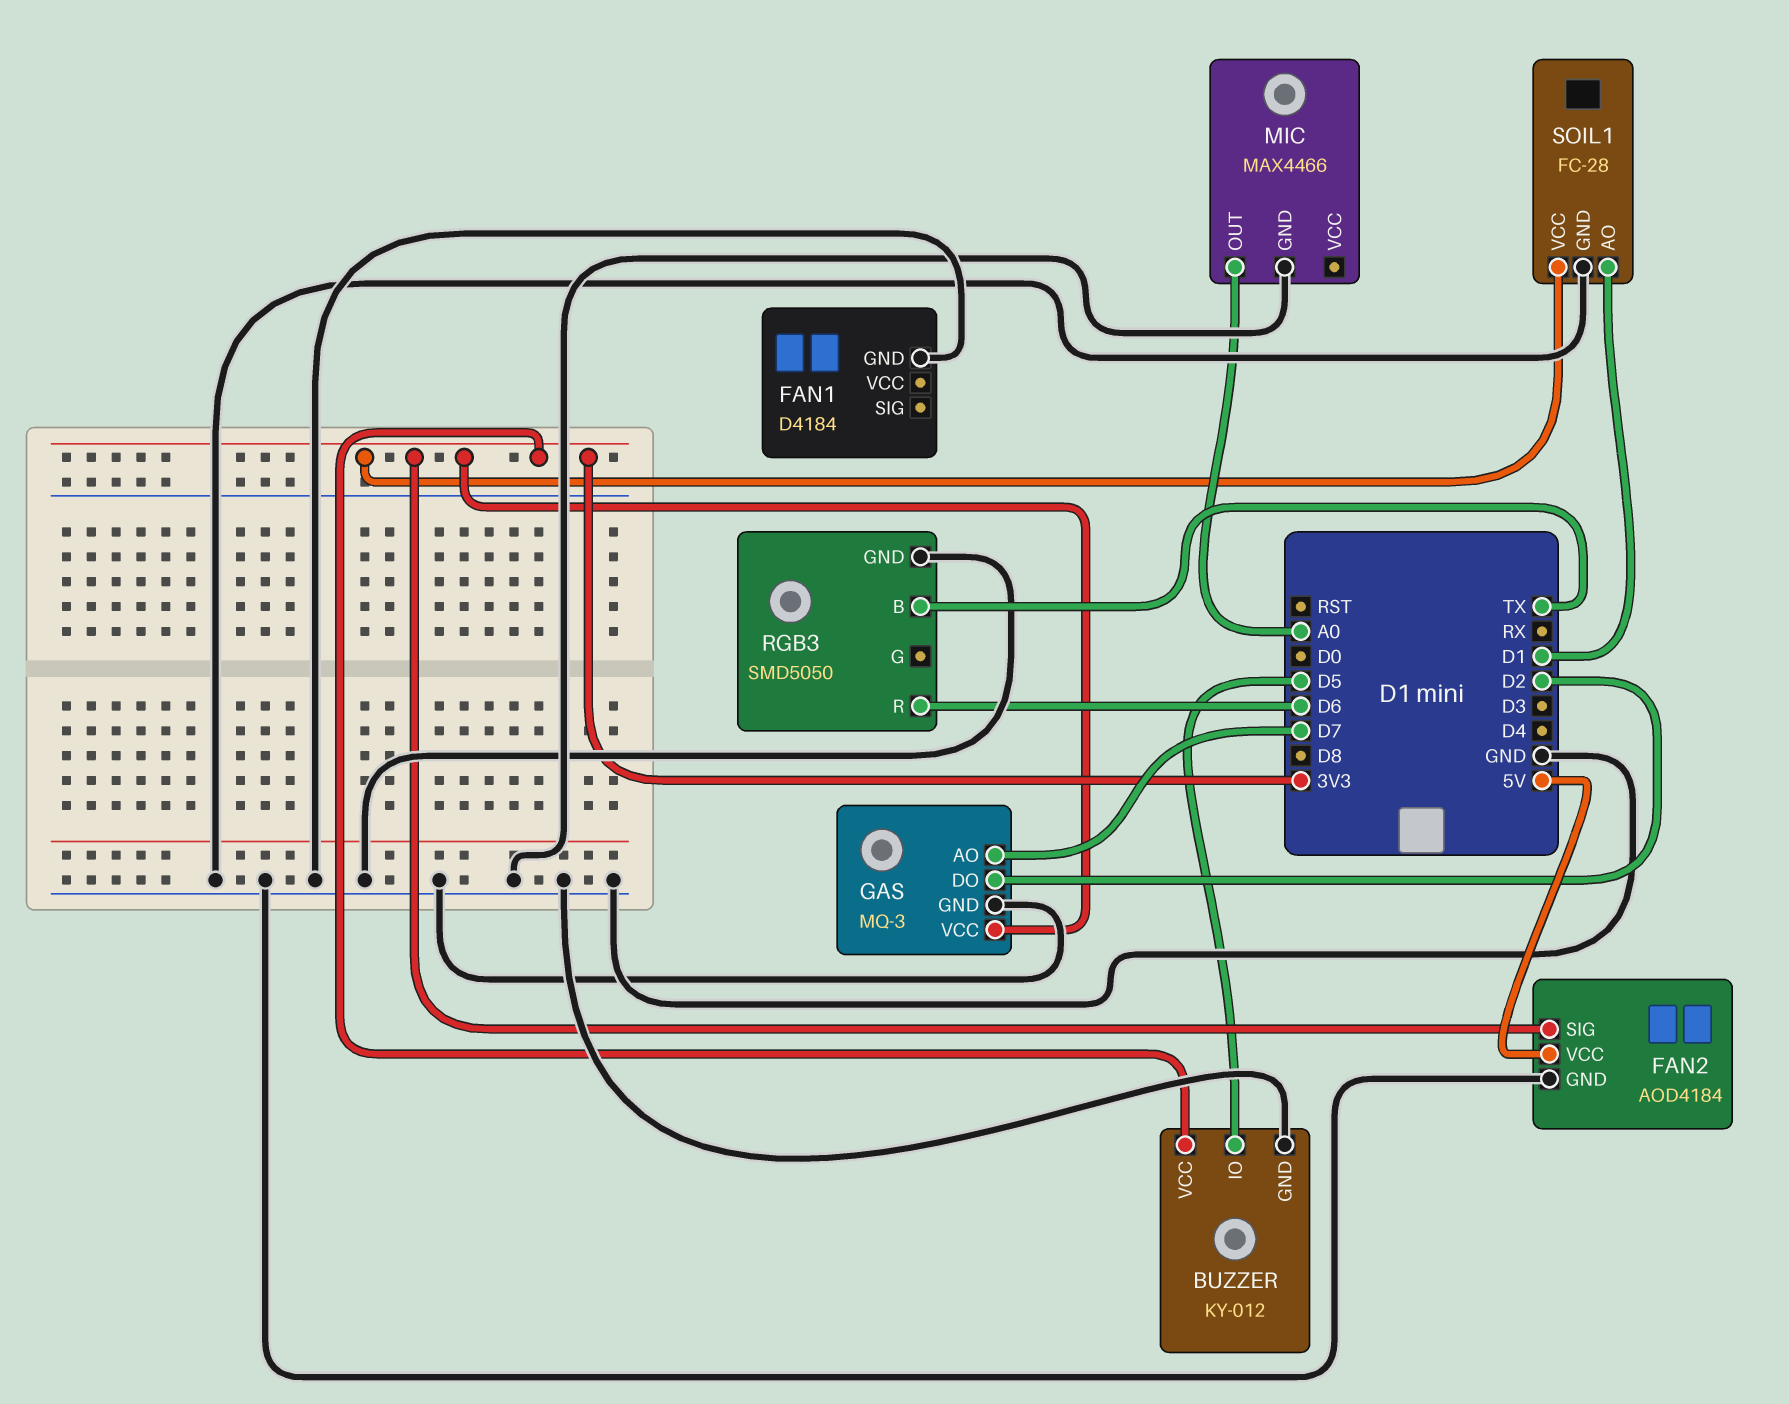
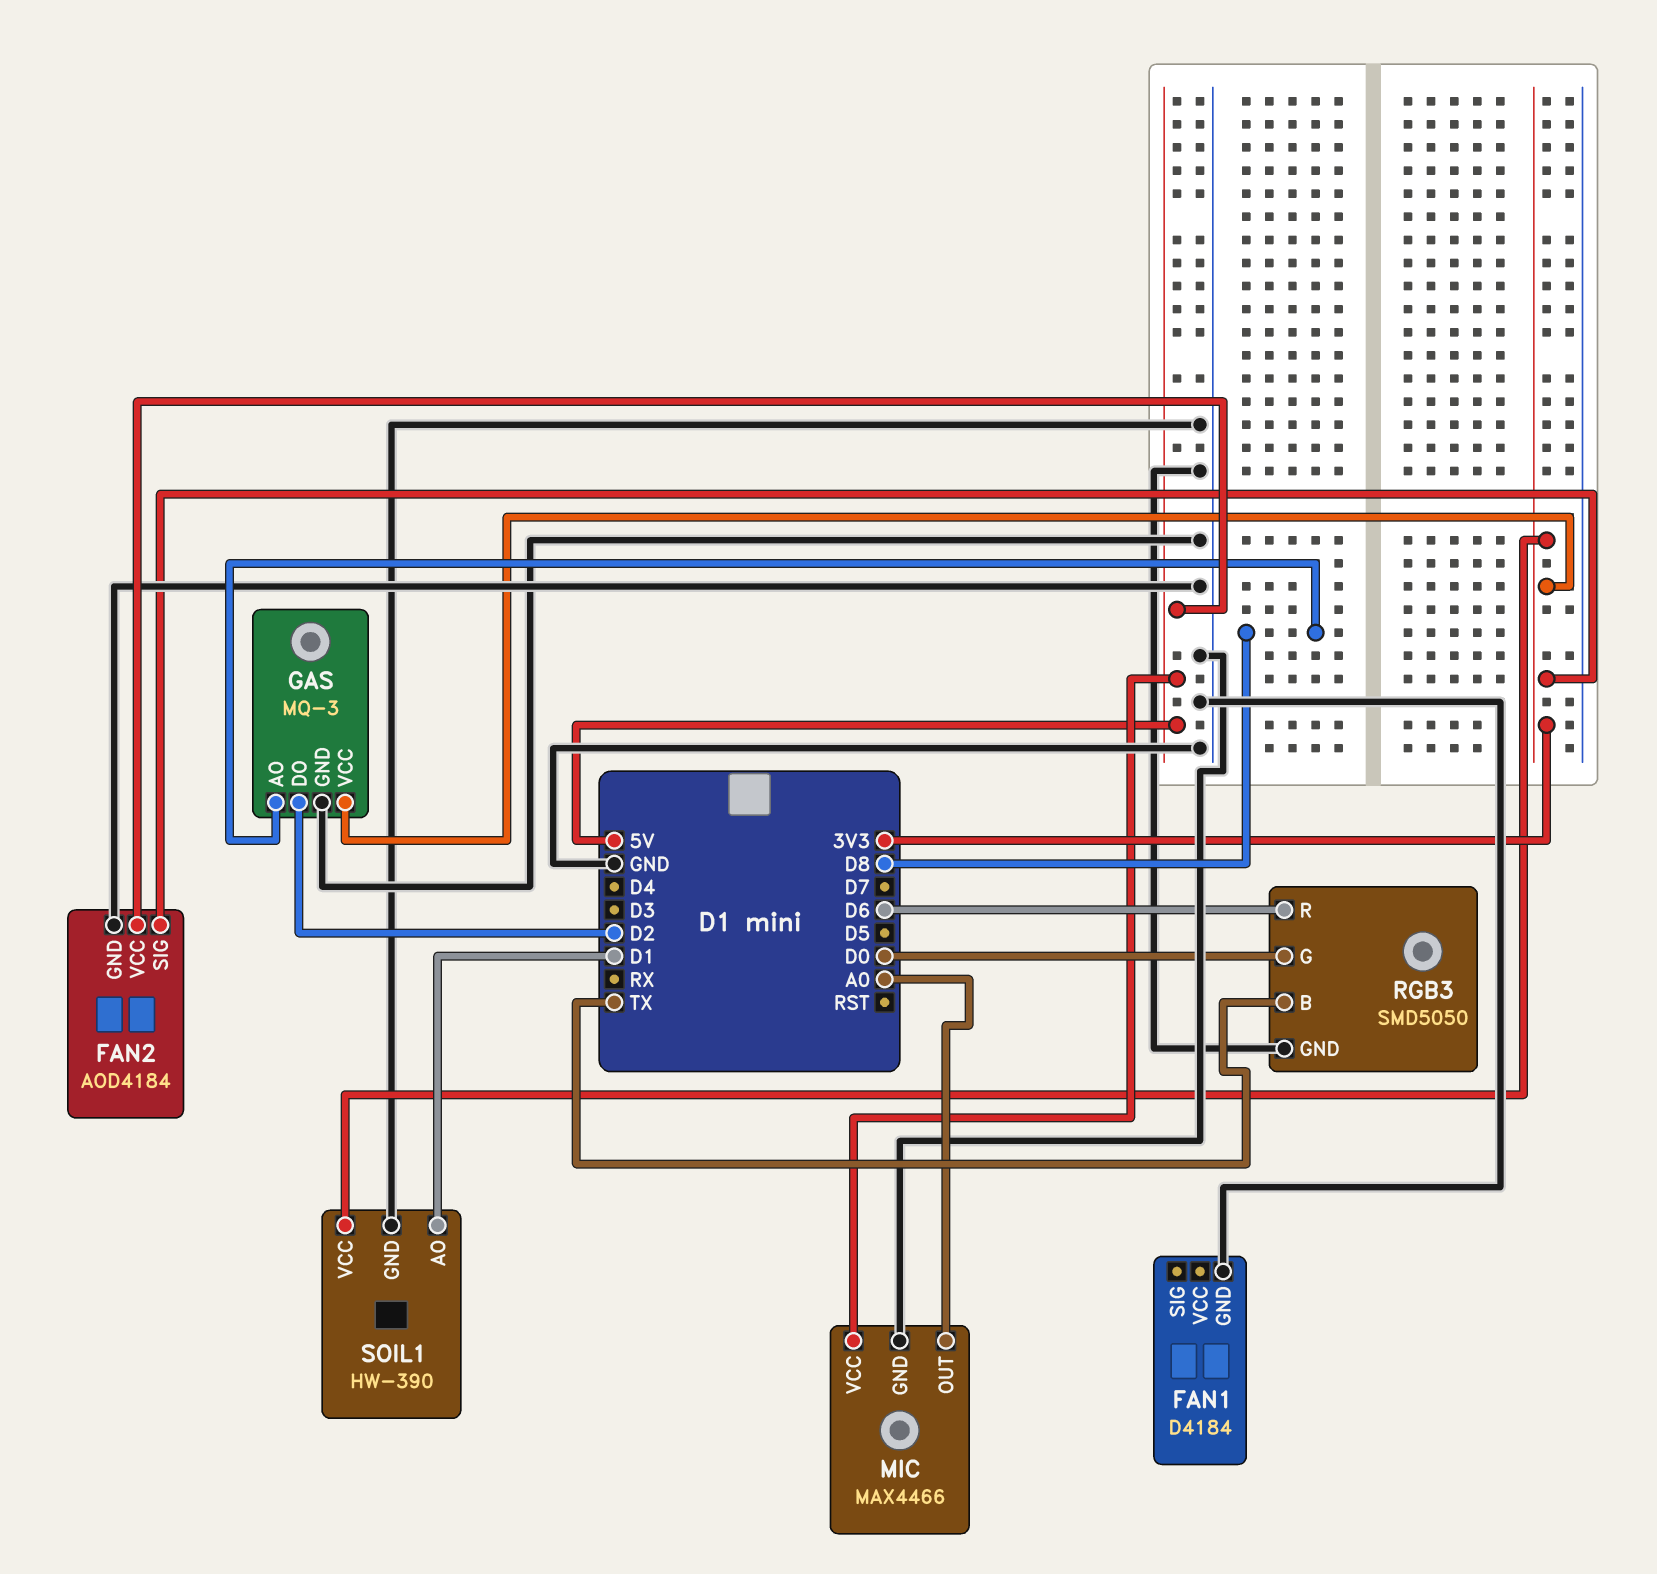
BUZZER: KY-012 -> none
BUZZER pin GND: GND -> none
BUZZER pin IO: D5 -> none
BUZZER pin VCC: 3V3 -> none
GAS pin AO: D7 -> D8
MIC pin VCC: none -> 5V
RGB3 pin G: none -> D0
SOIL1: FC-28 -> HW-390

